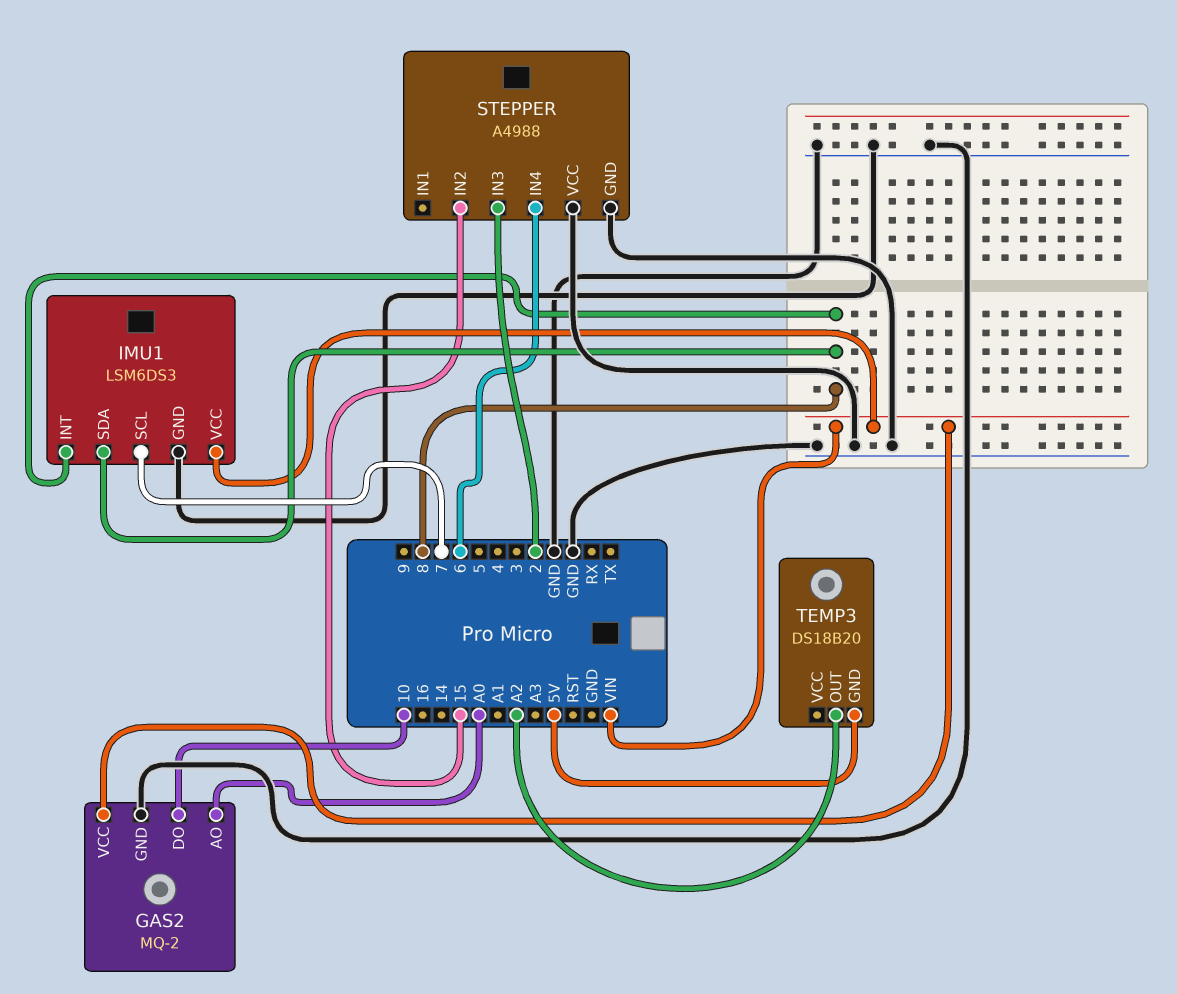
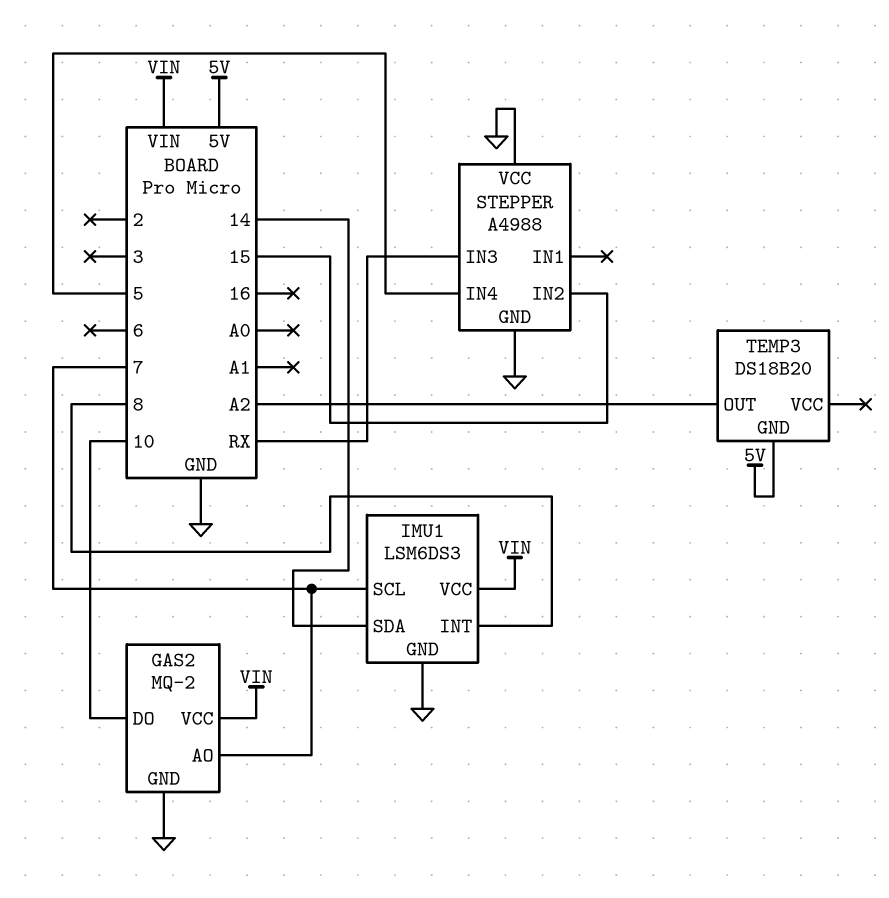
GAS2 pin AO: A0 -> 7
IMU1 pin SDA: 8 -> 14
STEPPER pin IN3: 2 -> RX
STEPPER pin IN4: 6 -> 5

